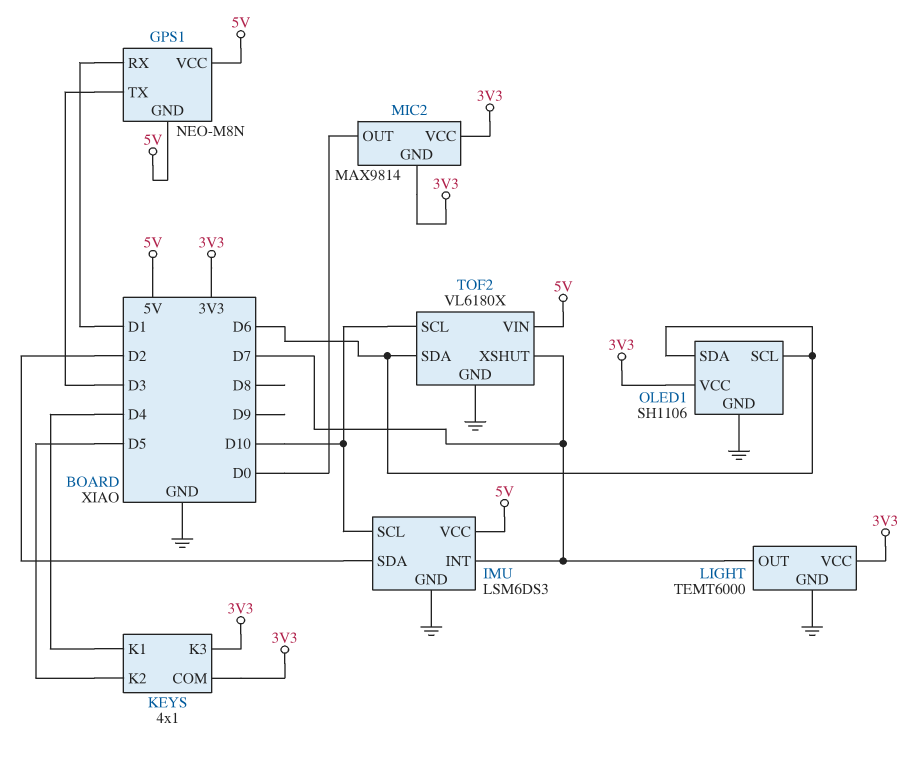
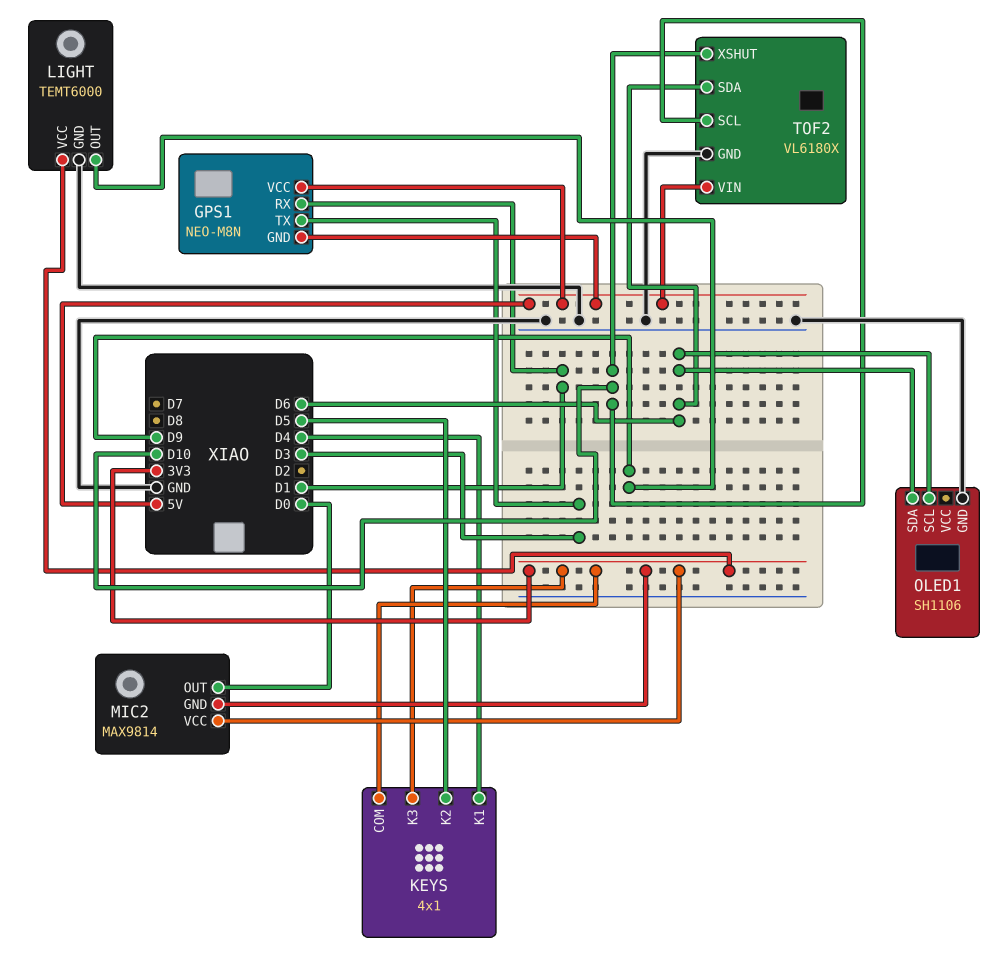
IMU: LSM6DS3 -> none
IMU pin GND: GND -> none
IMU pin INT: D7 -> none
IMU pin SCL: D10 -> none
IMU pin SDA: D2 -> none
IMU pin VCC: 5V -> none
LIGHT pin OUT: D7 -> D9
OLED1 pin VCC: 3V3 -> none
TOF2 pin XSHUT: D7 -> D10

